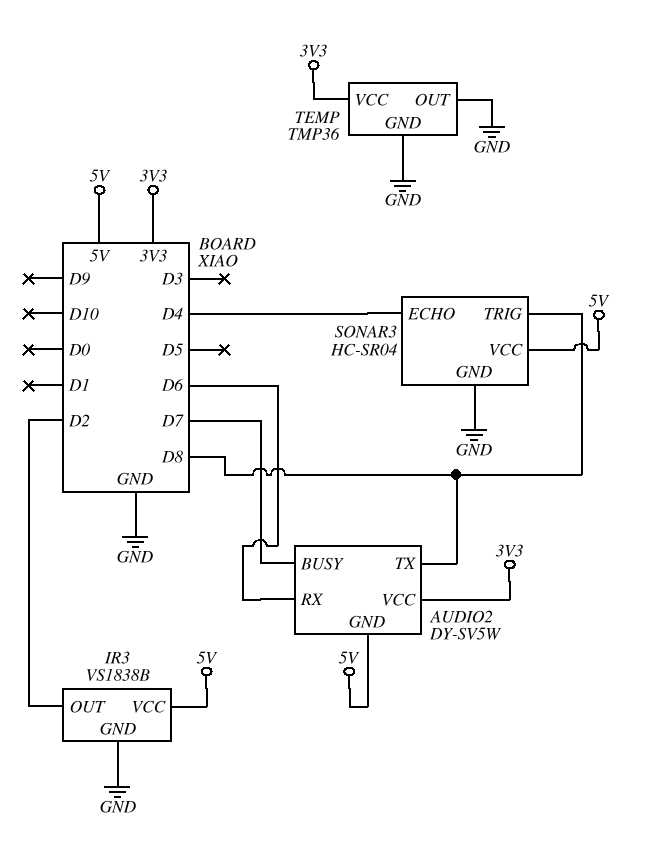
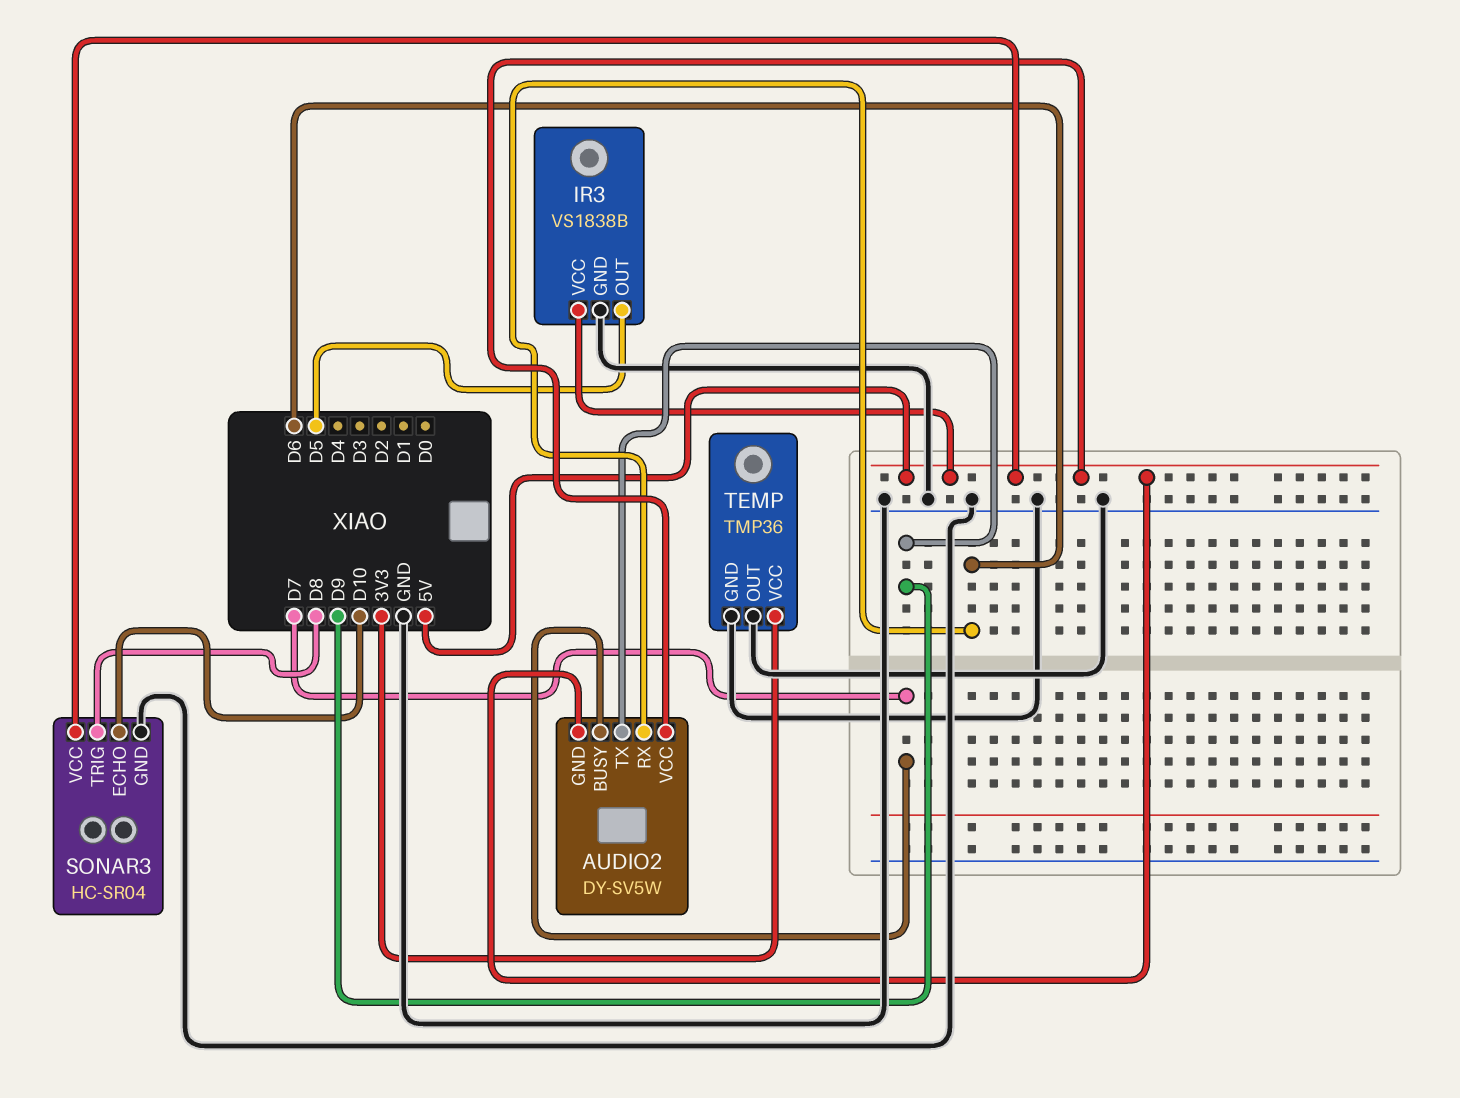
AUDIO2 pin TX: D8 -> D9
AUDIO2 pin VCC: 3V3 -> 5V
IR3 pin OUT: D2 -> D5
SONAR3 pin ECHO: D4 -> D10

